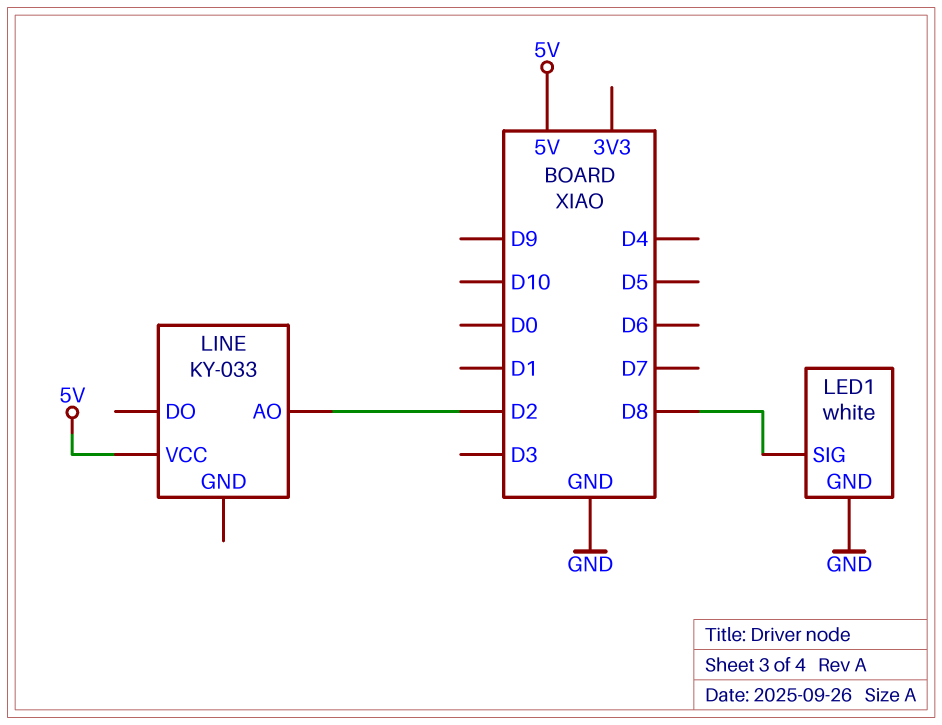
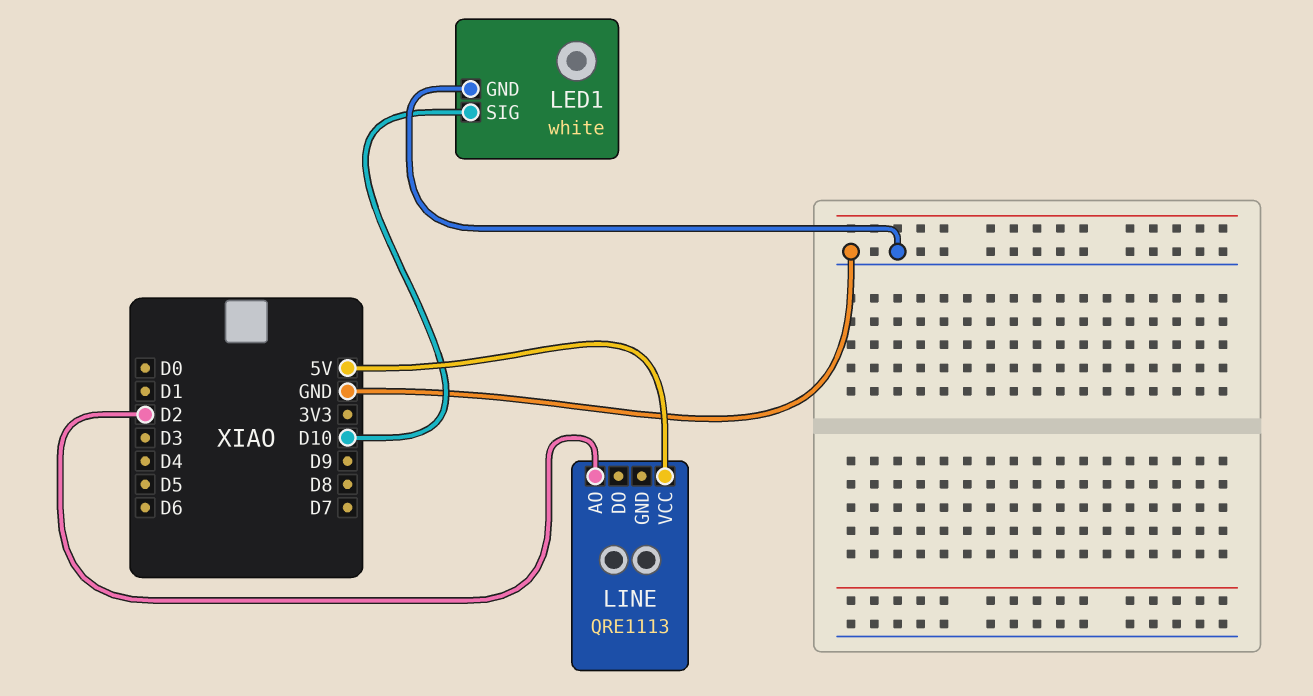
LED1 pin SIG: D8 -> D10
LINE: KY-033 -> QRE1113

